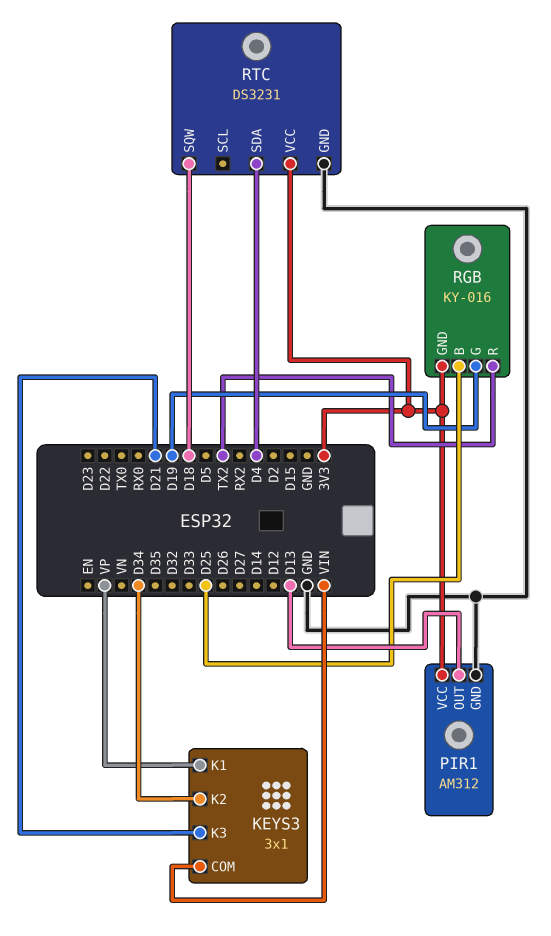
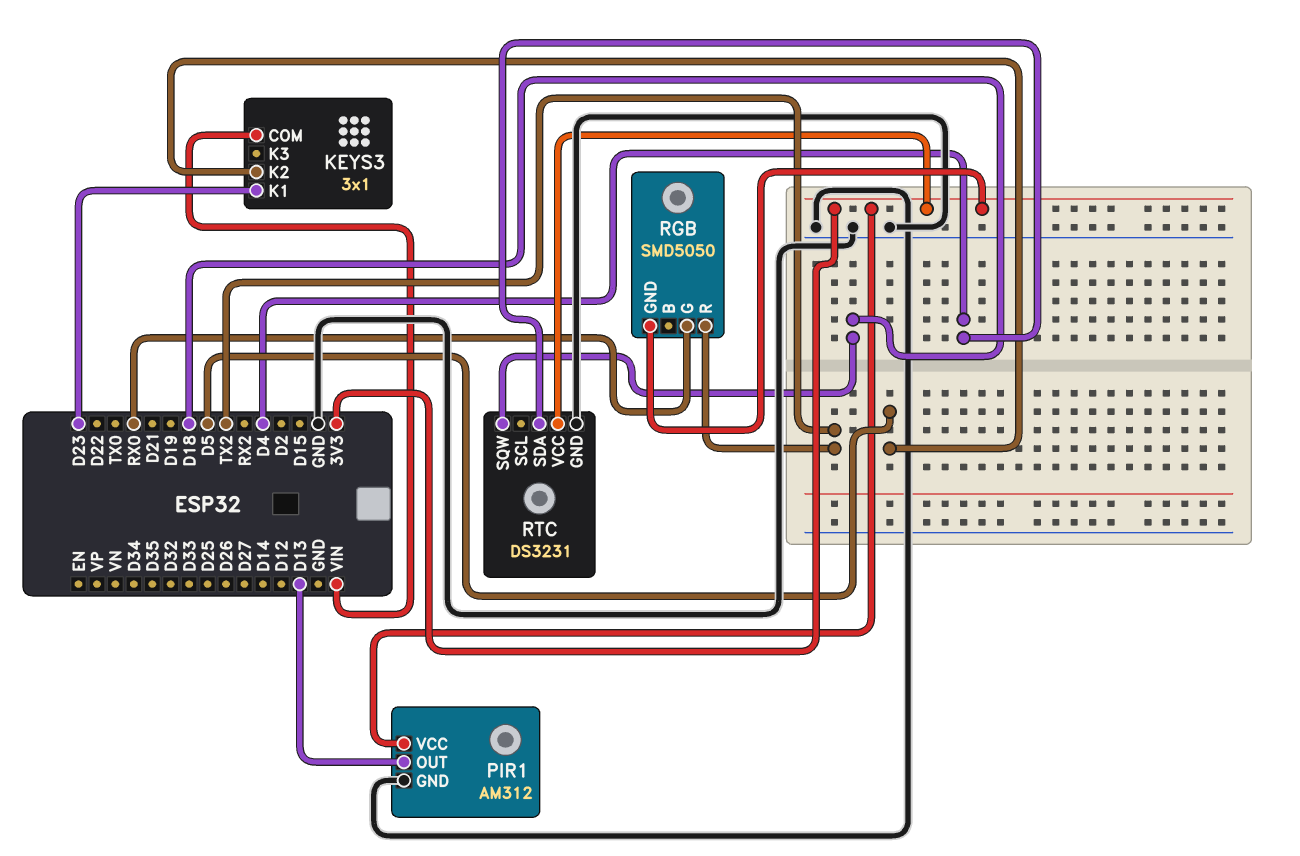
KEYS3 pin K1: VP -> D23
KEYS3 pin K2: D34 -> D5
KEYS3 pin K3: D21 -> none
RGB: KY-016 -> SMD5050
RGB pin B: D25 -> none
RGB pin G: D19 -> RX0

